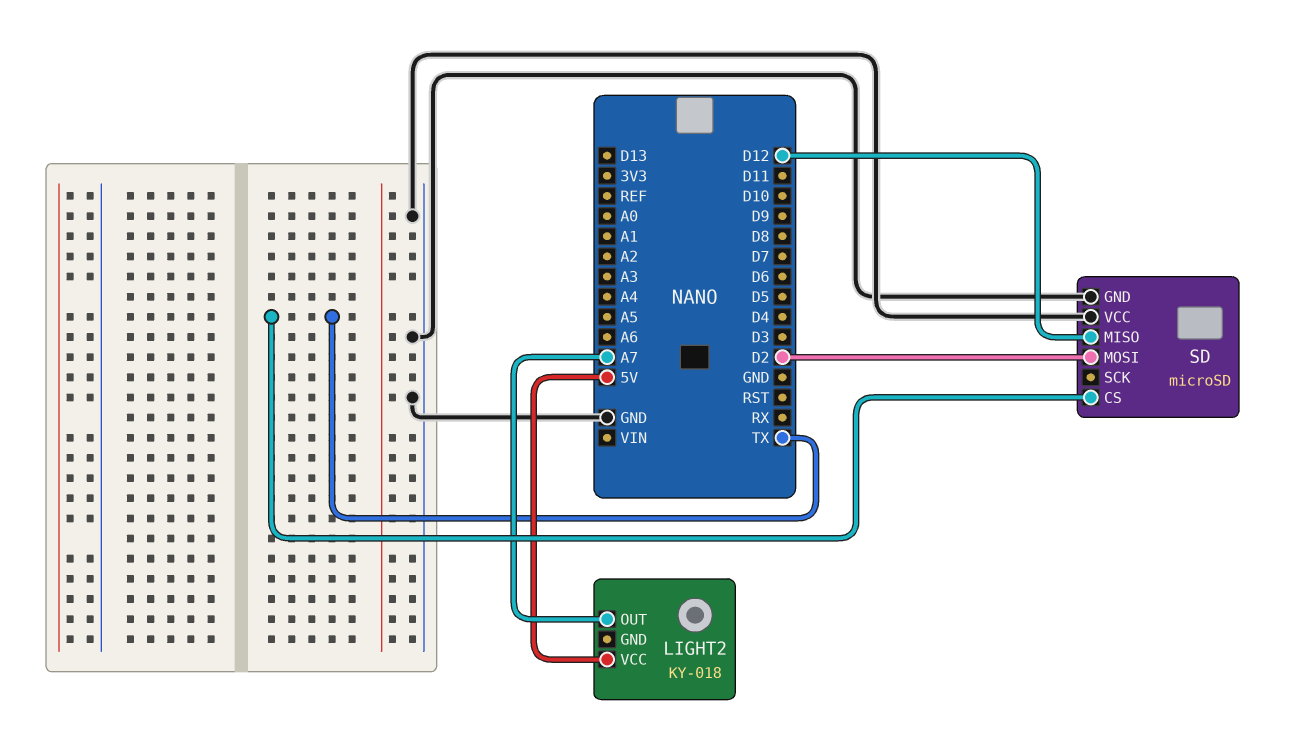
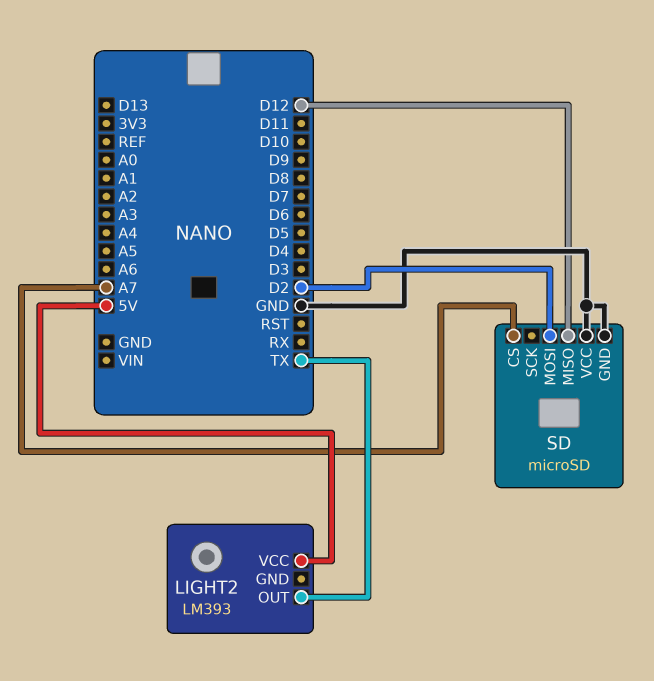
LIGHT2: KY-018 -> LM393
LIGHT2 pin OUT: A7 -> TX
SD pin CS: TX -> A7

